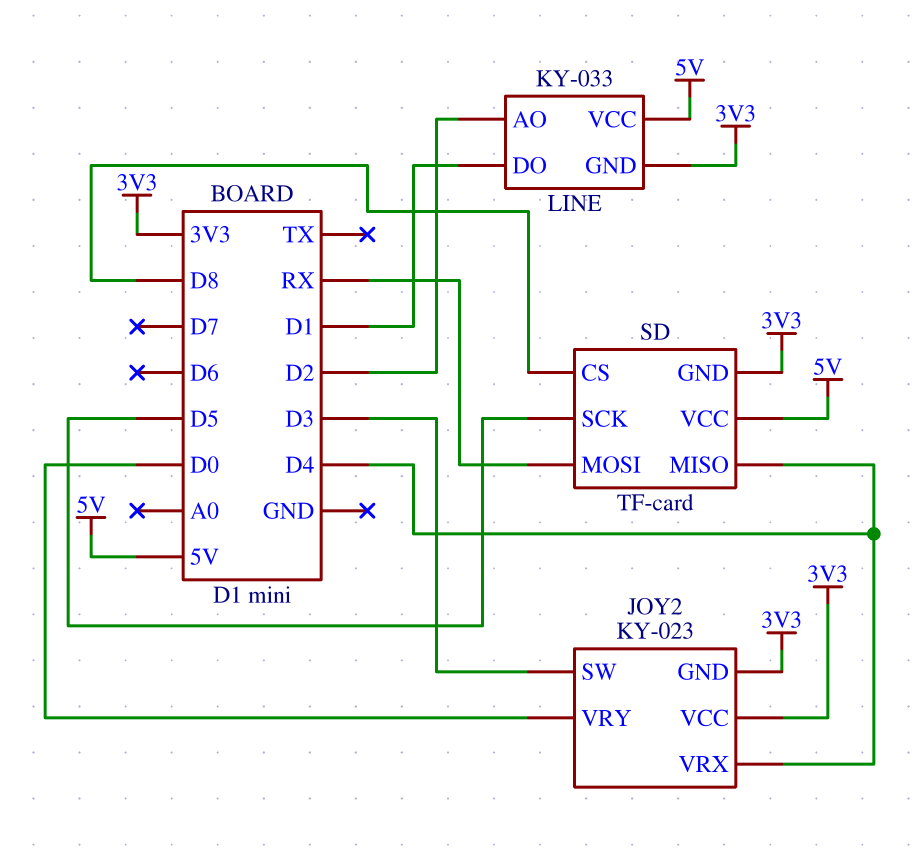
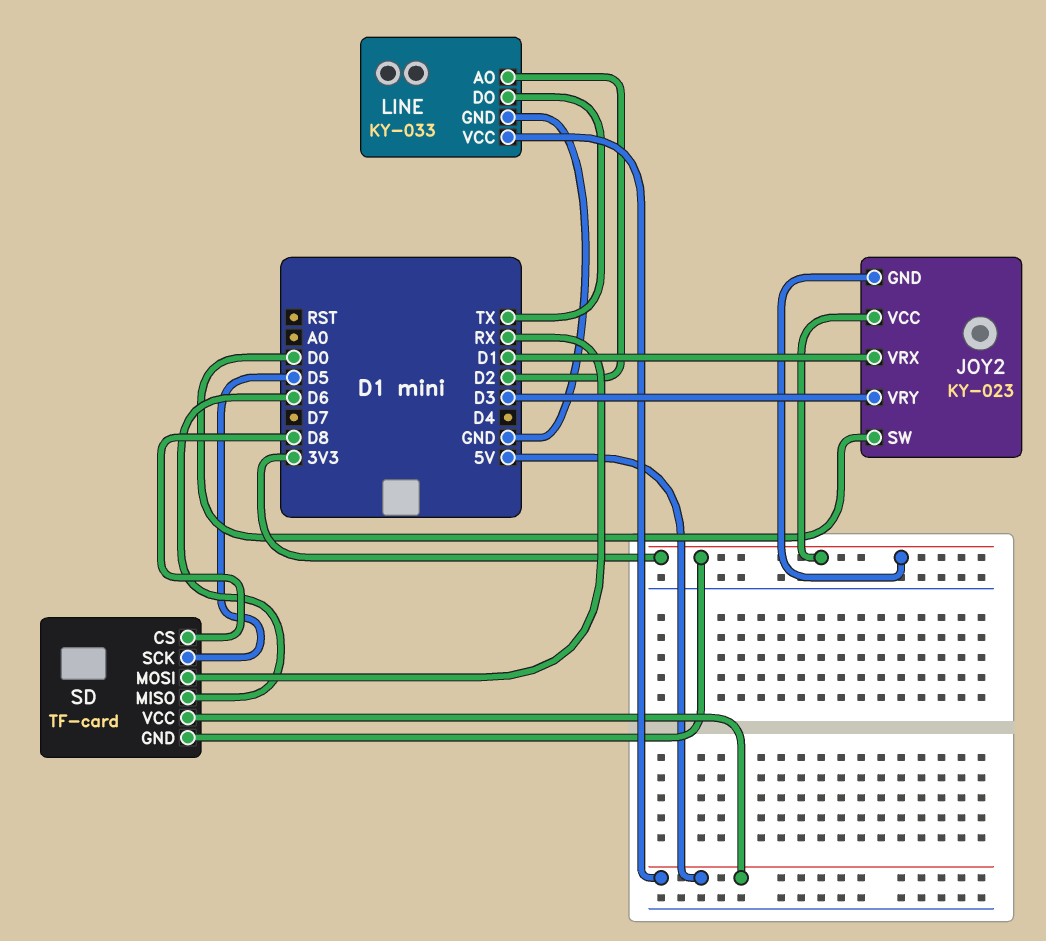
JOY2 pin SW: D3 -> D0
JOY2 pin VRX: D4 -> D1
JOY2 pin VRY: D0 -> D3
LINE pin DO: D1 -> TX
LINE pin GND: 3V3 -> GND
SD pin MISO: D4 -> D6

